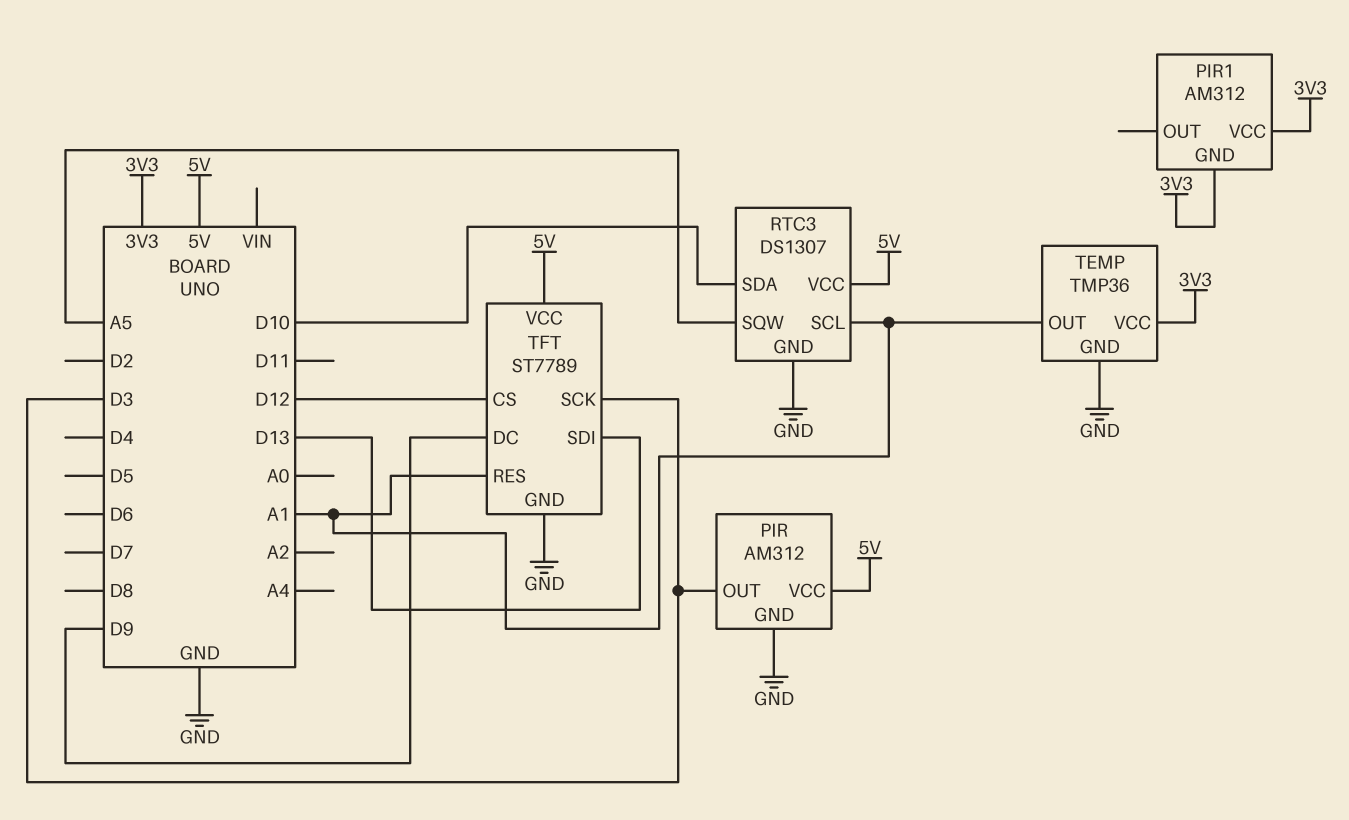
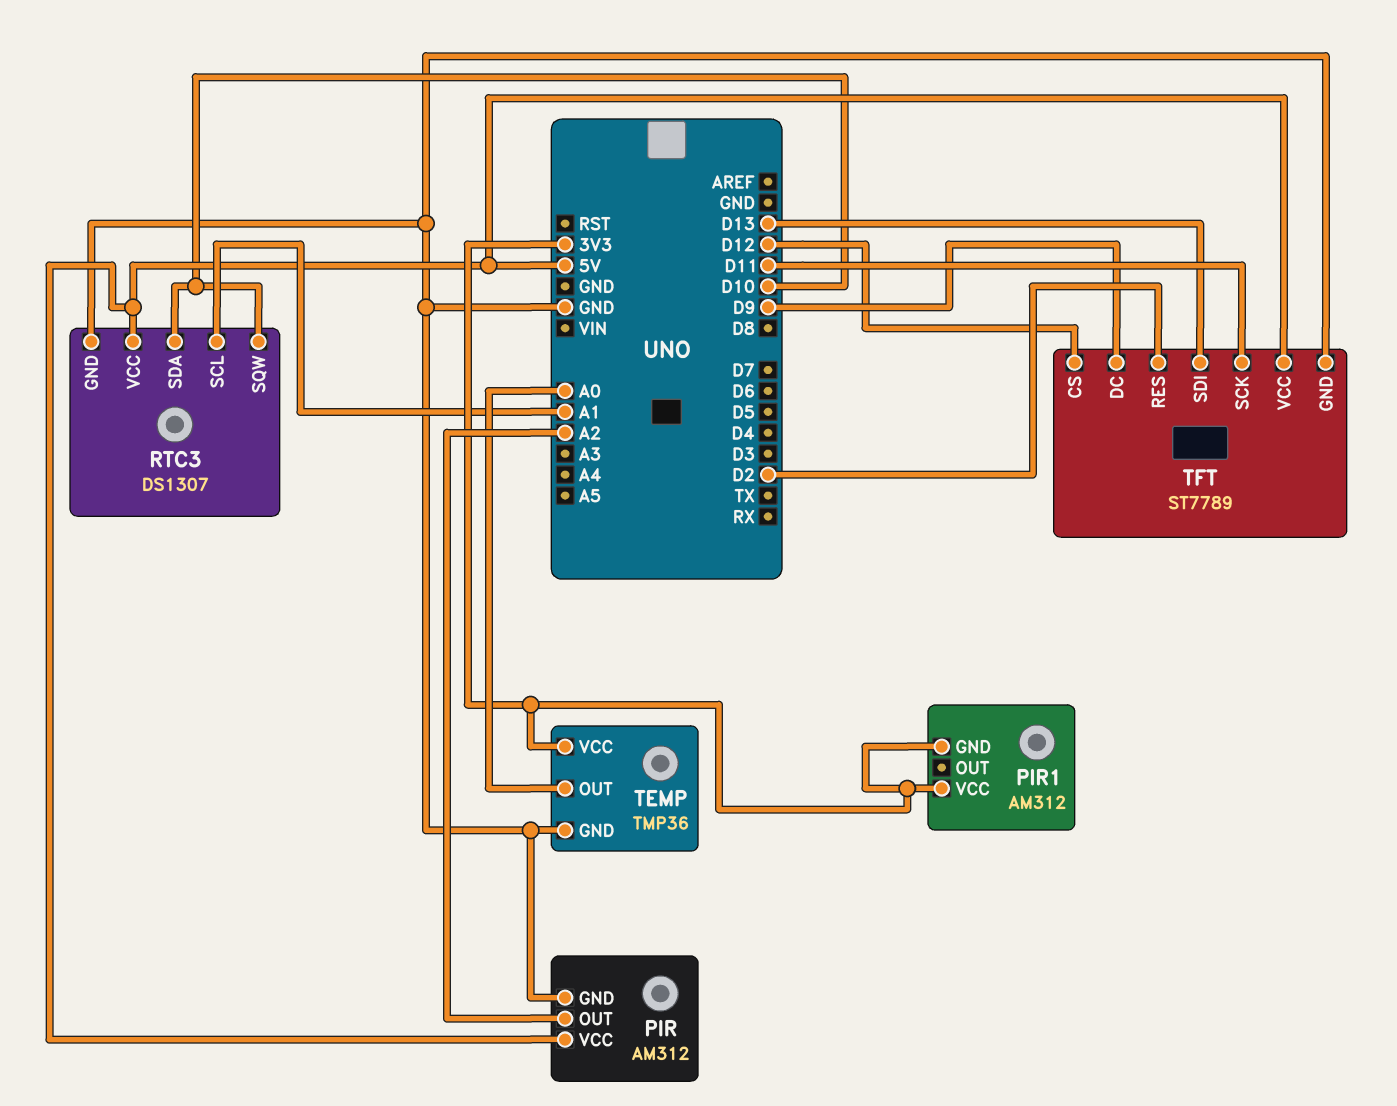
PIR pin OUT: D3 -> A2
RTC3 pin SQW: A5 -> D10
TEMP pin OUT: A1 -> A0
TFT pin RES: A1 -> D2
TFT pin SCK: D3 -> D11

